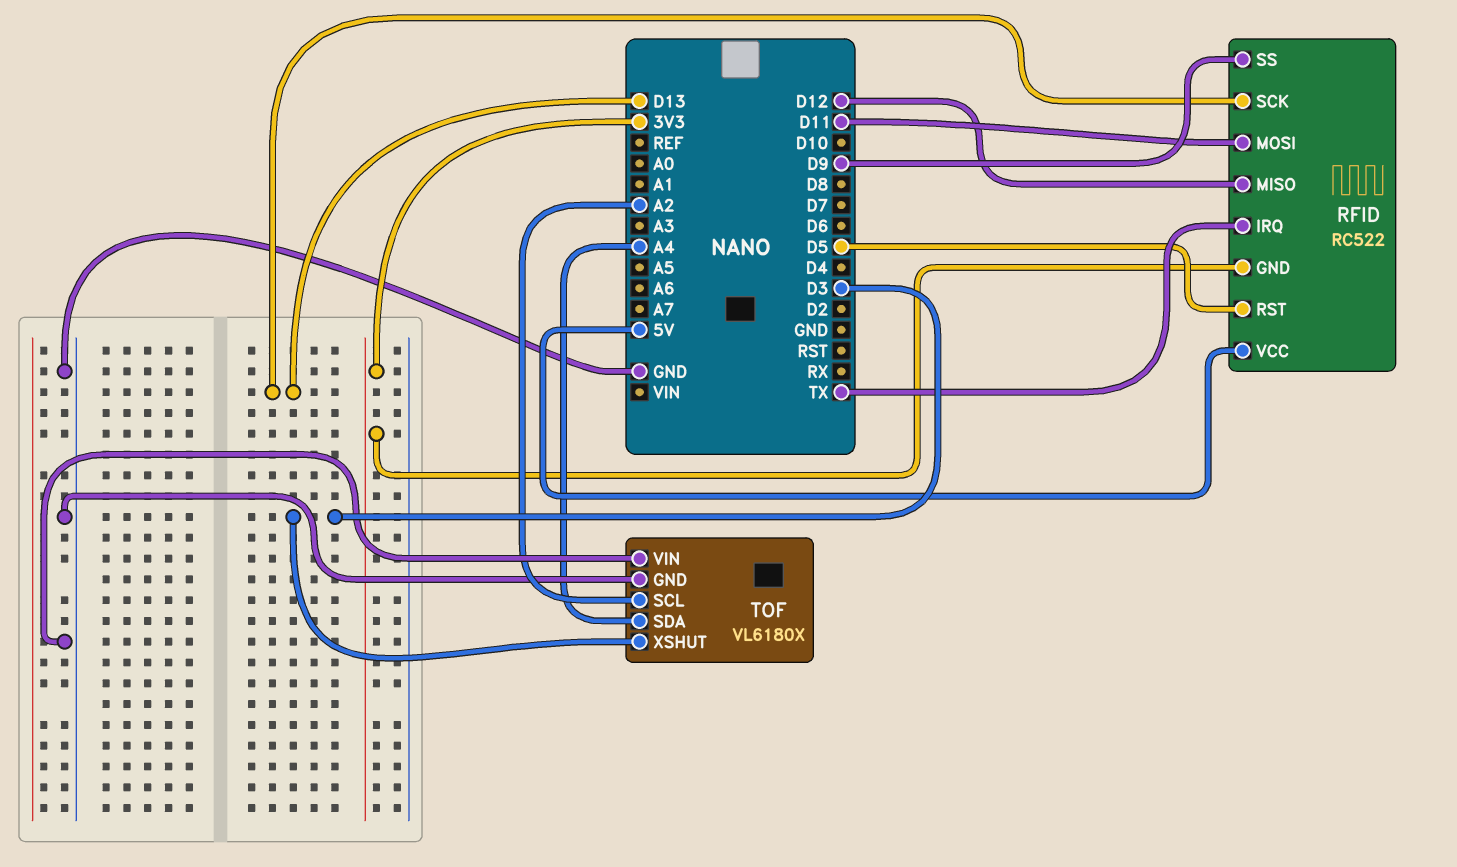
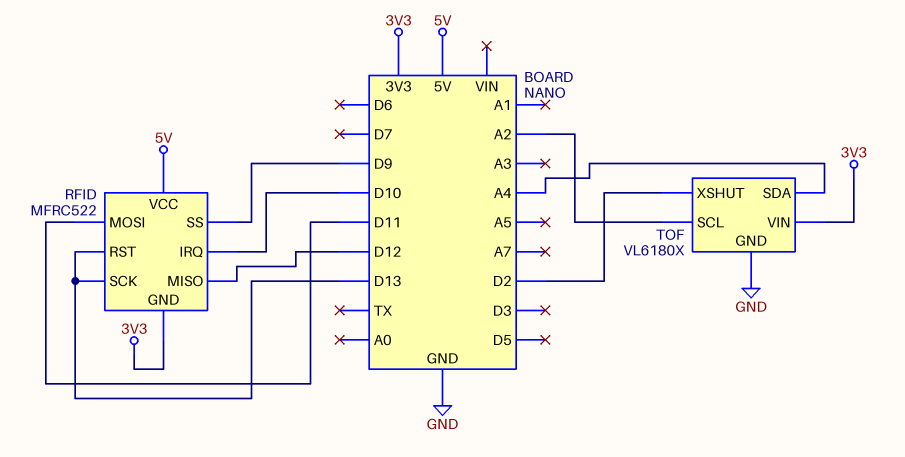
RFID: RC522 -> MFRC522
RFID pin IRQ: TX -> D10
RFID pin RST: D5 -> D13
TOF pin VIN: GND -> 3V3
TOF pin XSHUT: D3 -> D2

